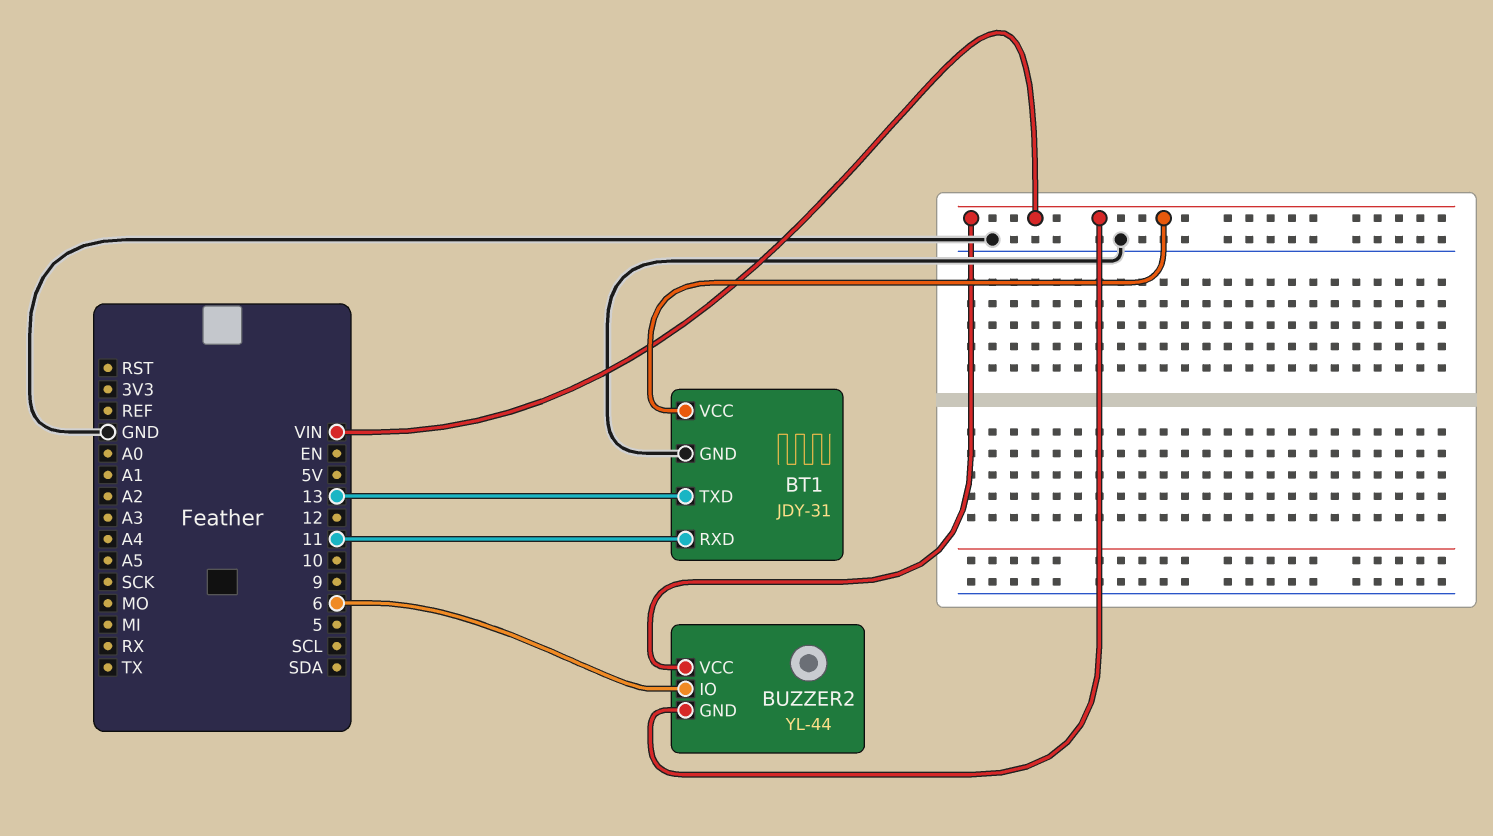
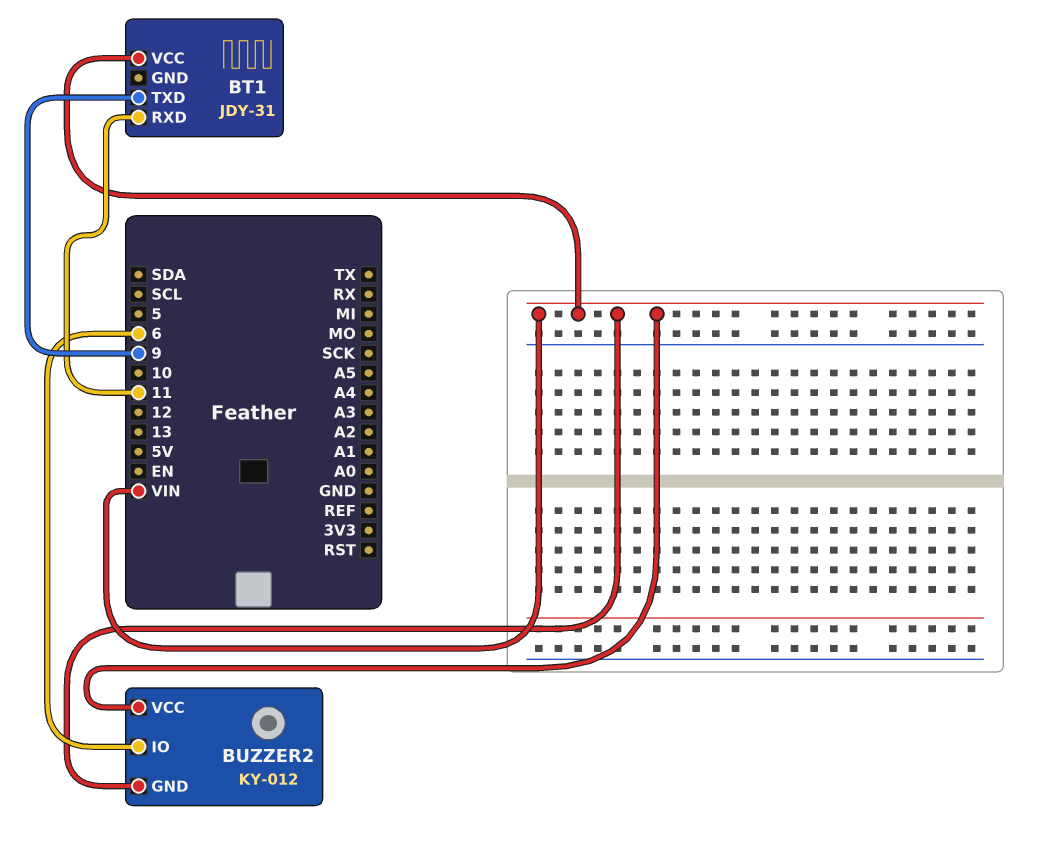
BT1 pin GND: GND -> none
BT1 pin TXD: 13 -> 9
BUZZER2: YL-44 -> KY-012

